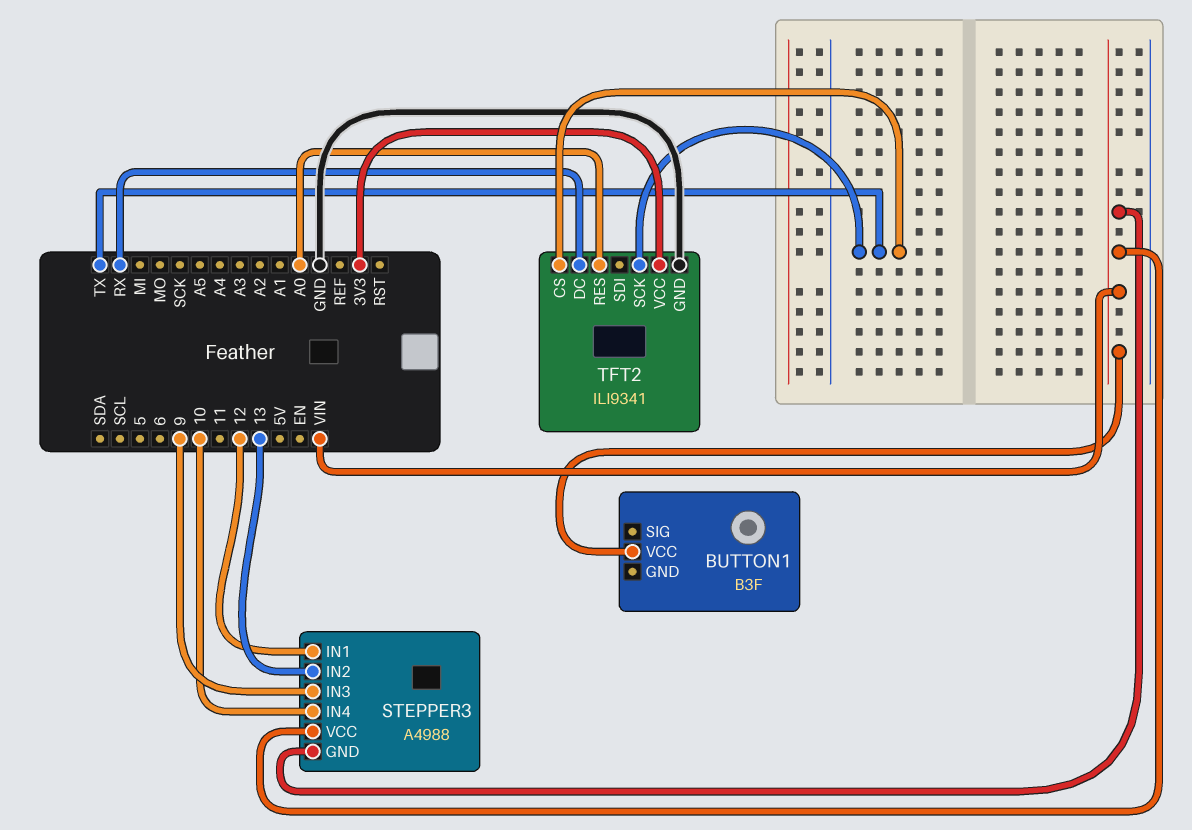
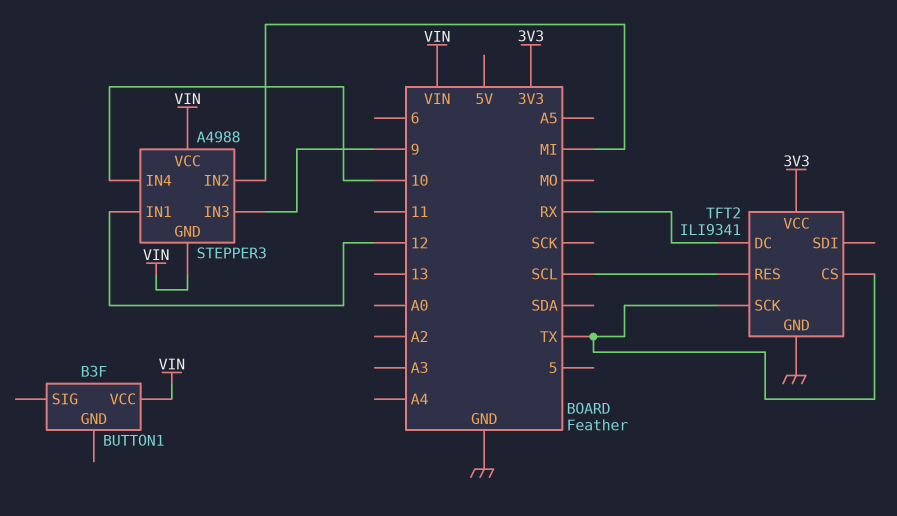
STEPPER3 pin IN2: 13 -> MI
TFT2 pin RES: A0 -> SCL

